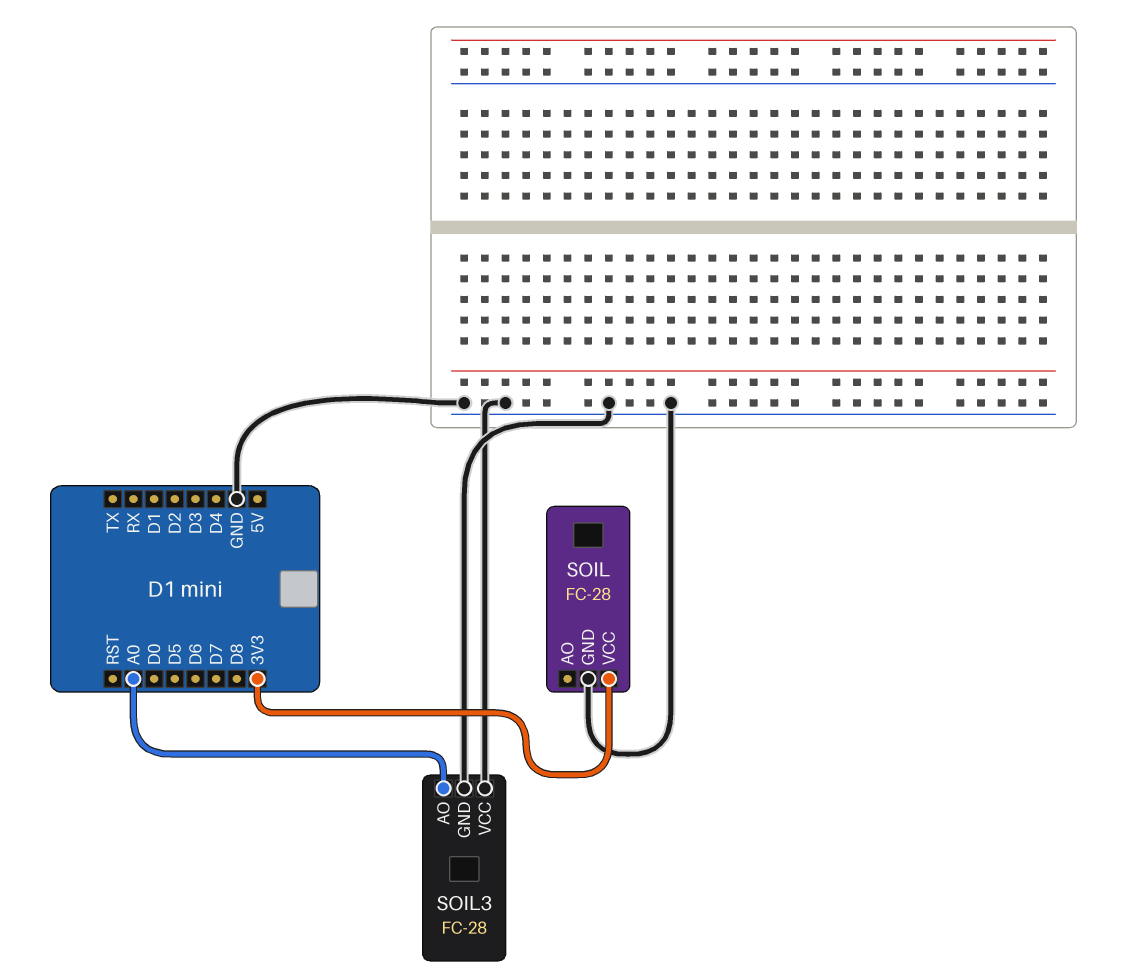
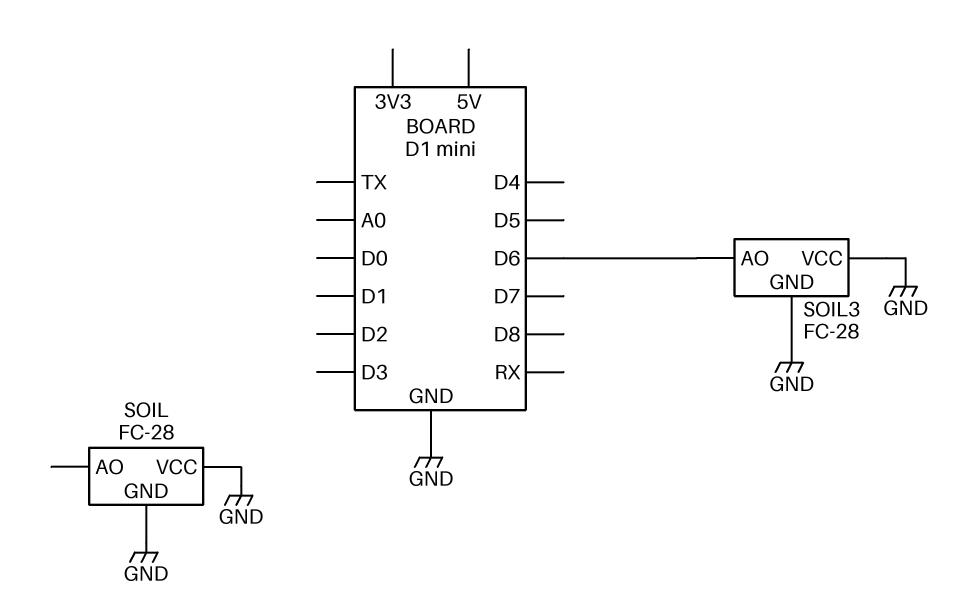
SOIL pin VCC: 3V3 -> GND
SOIL3 pin AO: A0 -> D6

